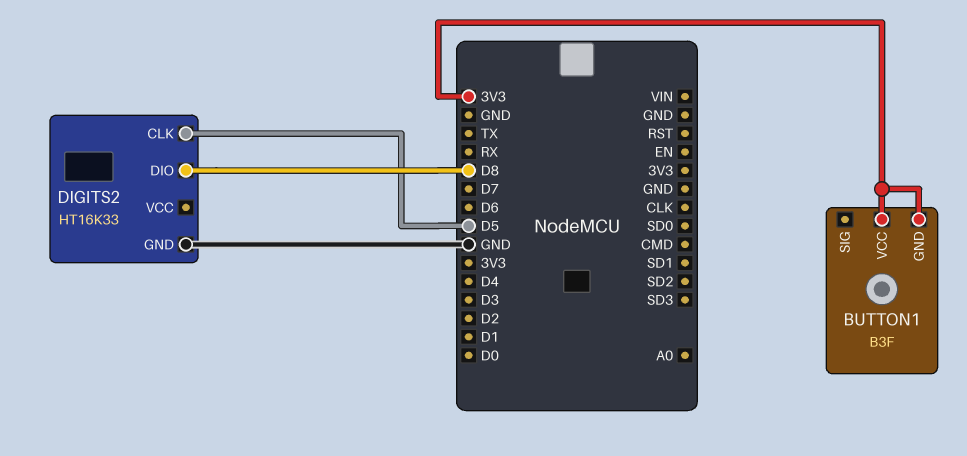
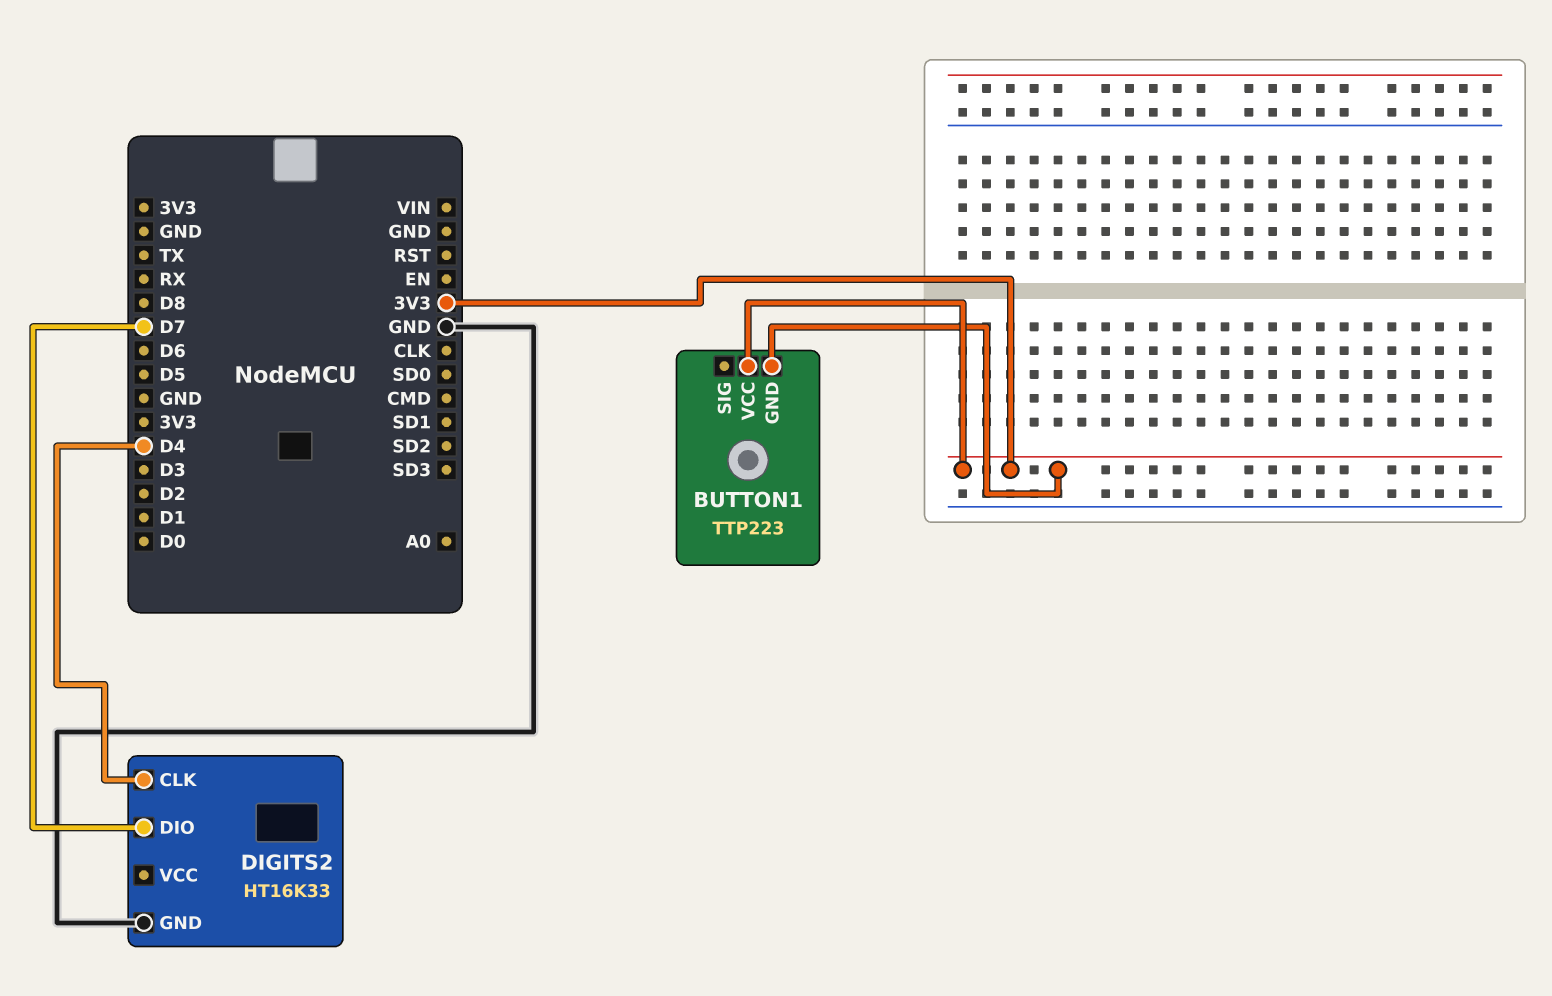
BUTTON1: B3F -> TTP223
DIGITS2 pin CLK: D5 -> D4
DIGITS2 pin DIO: D8 -> D7

